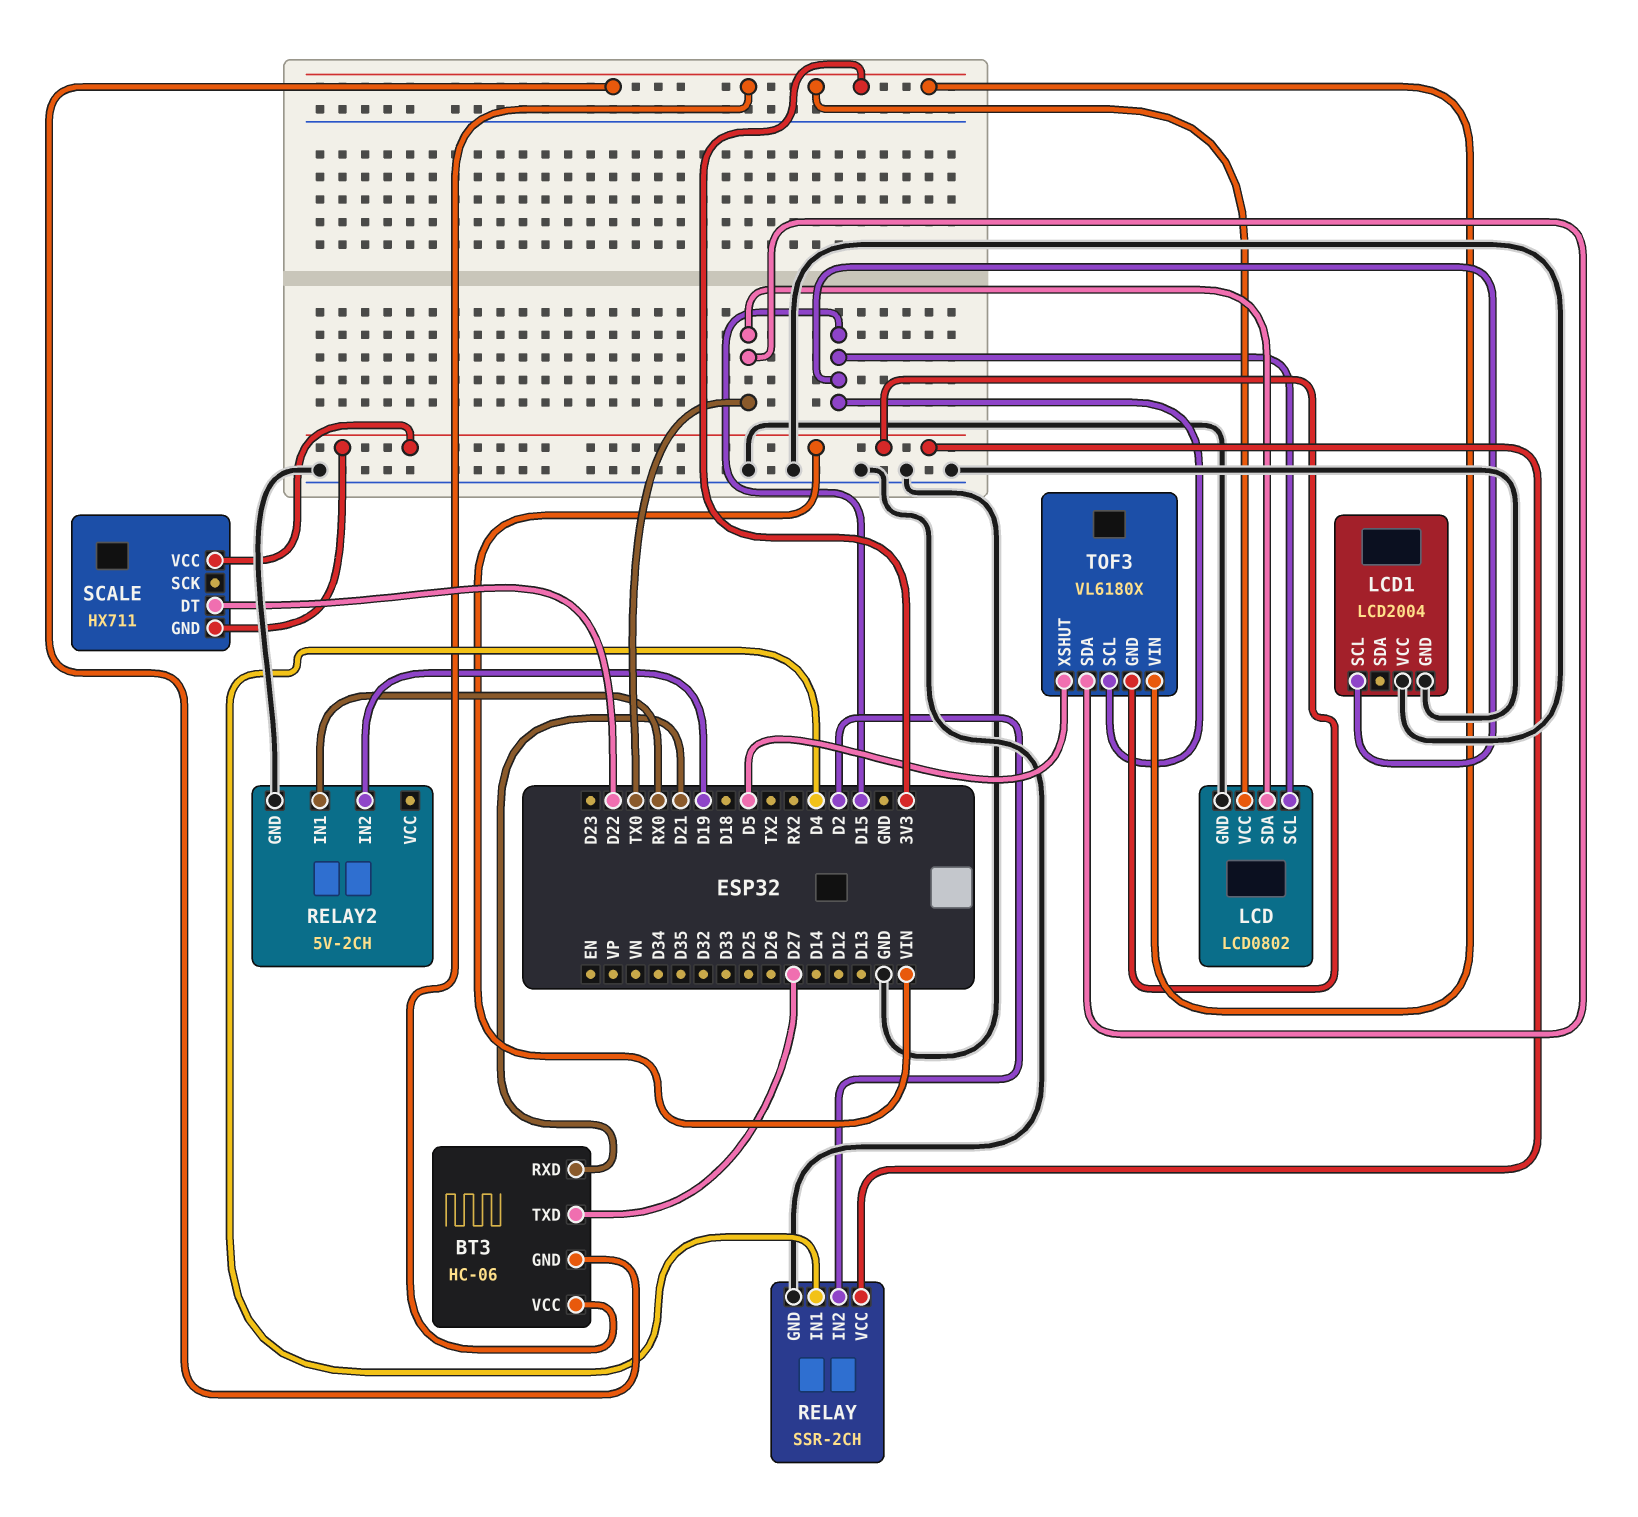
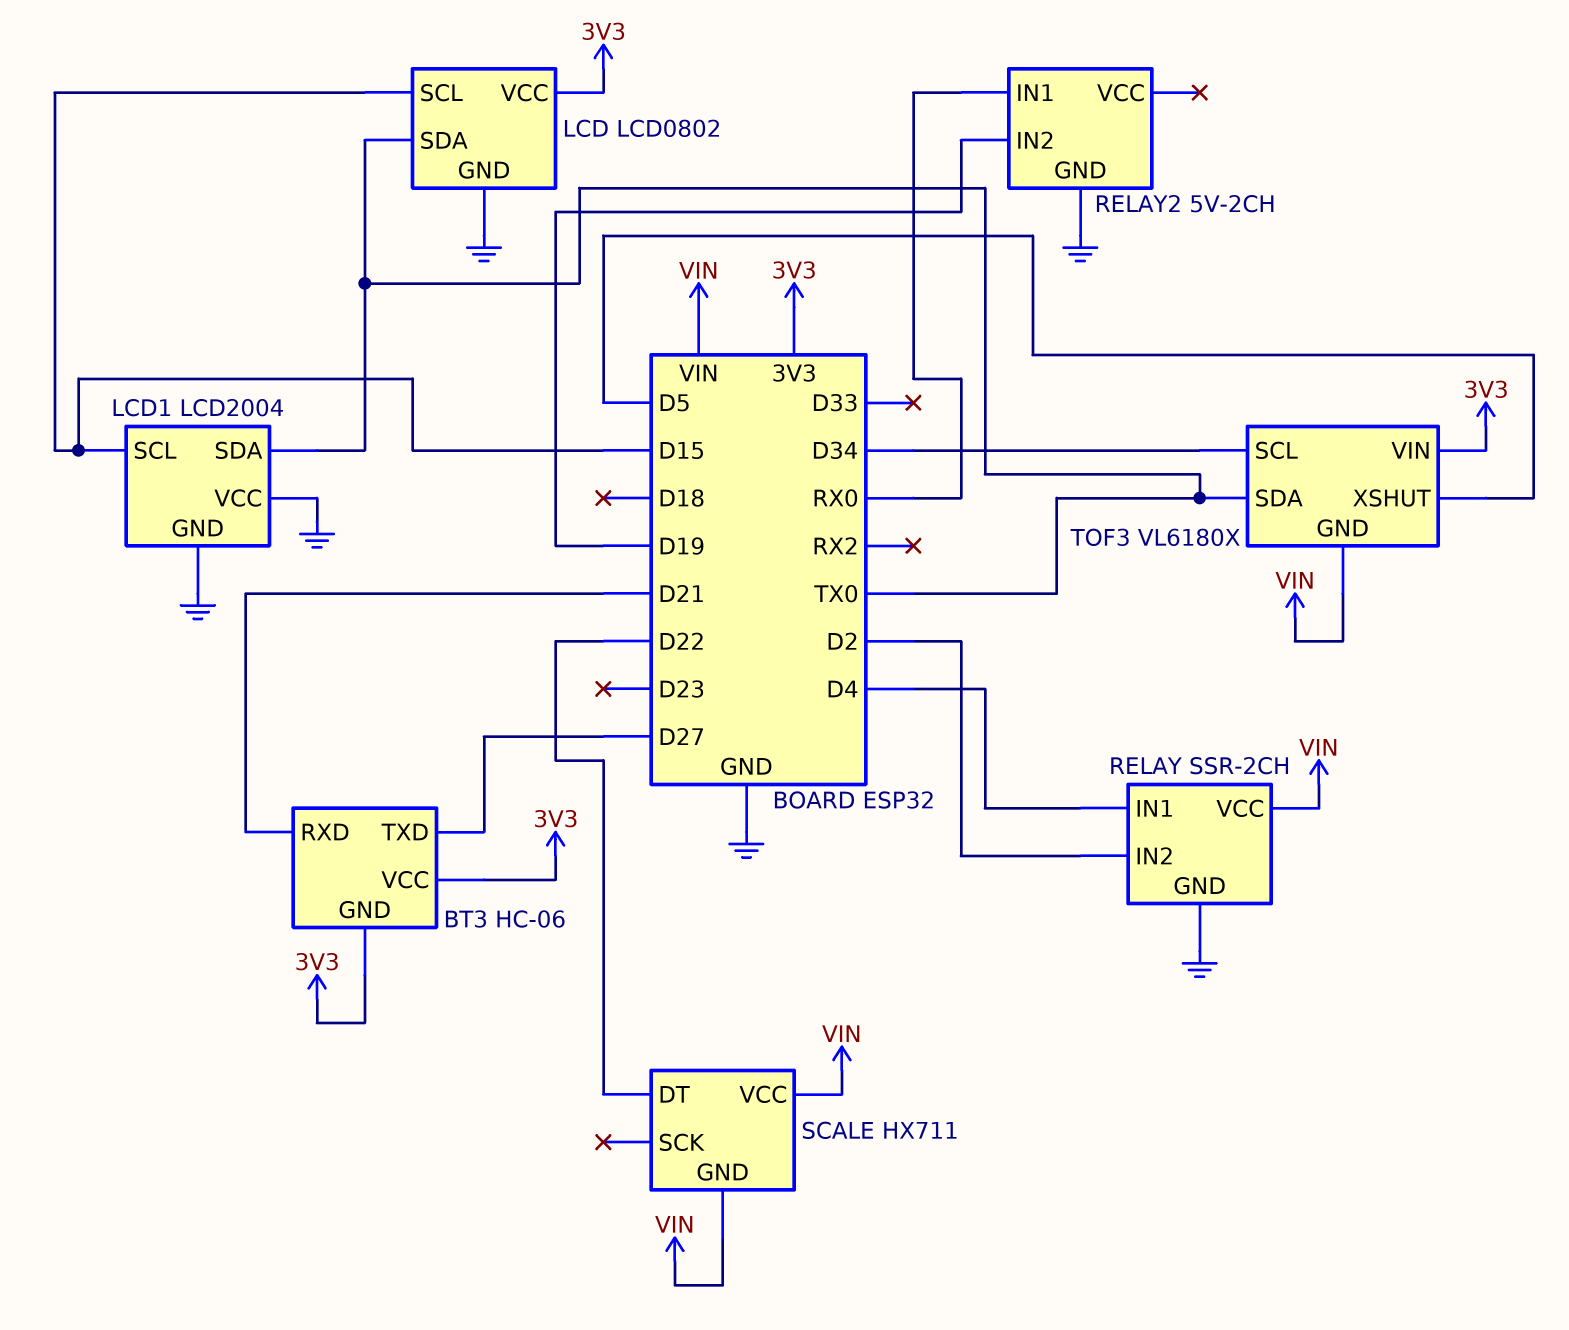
LCD1 pin SDA: none -> TX0
TOF3 pin SCL: D15 -> D34

